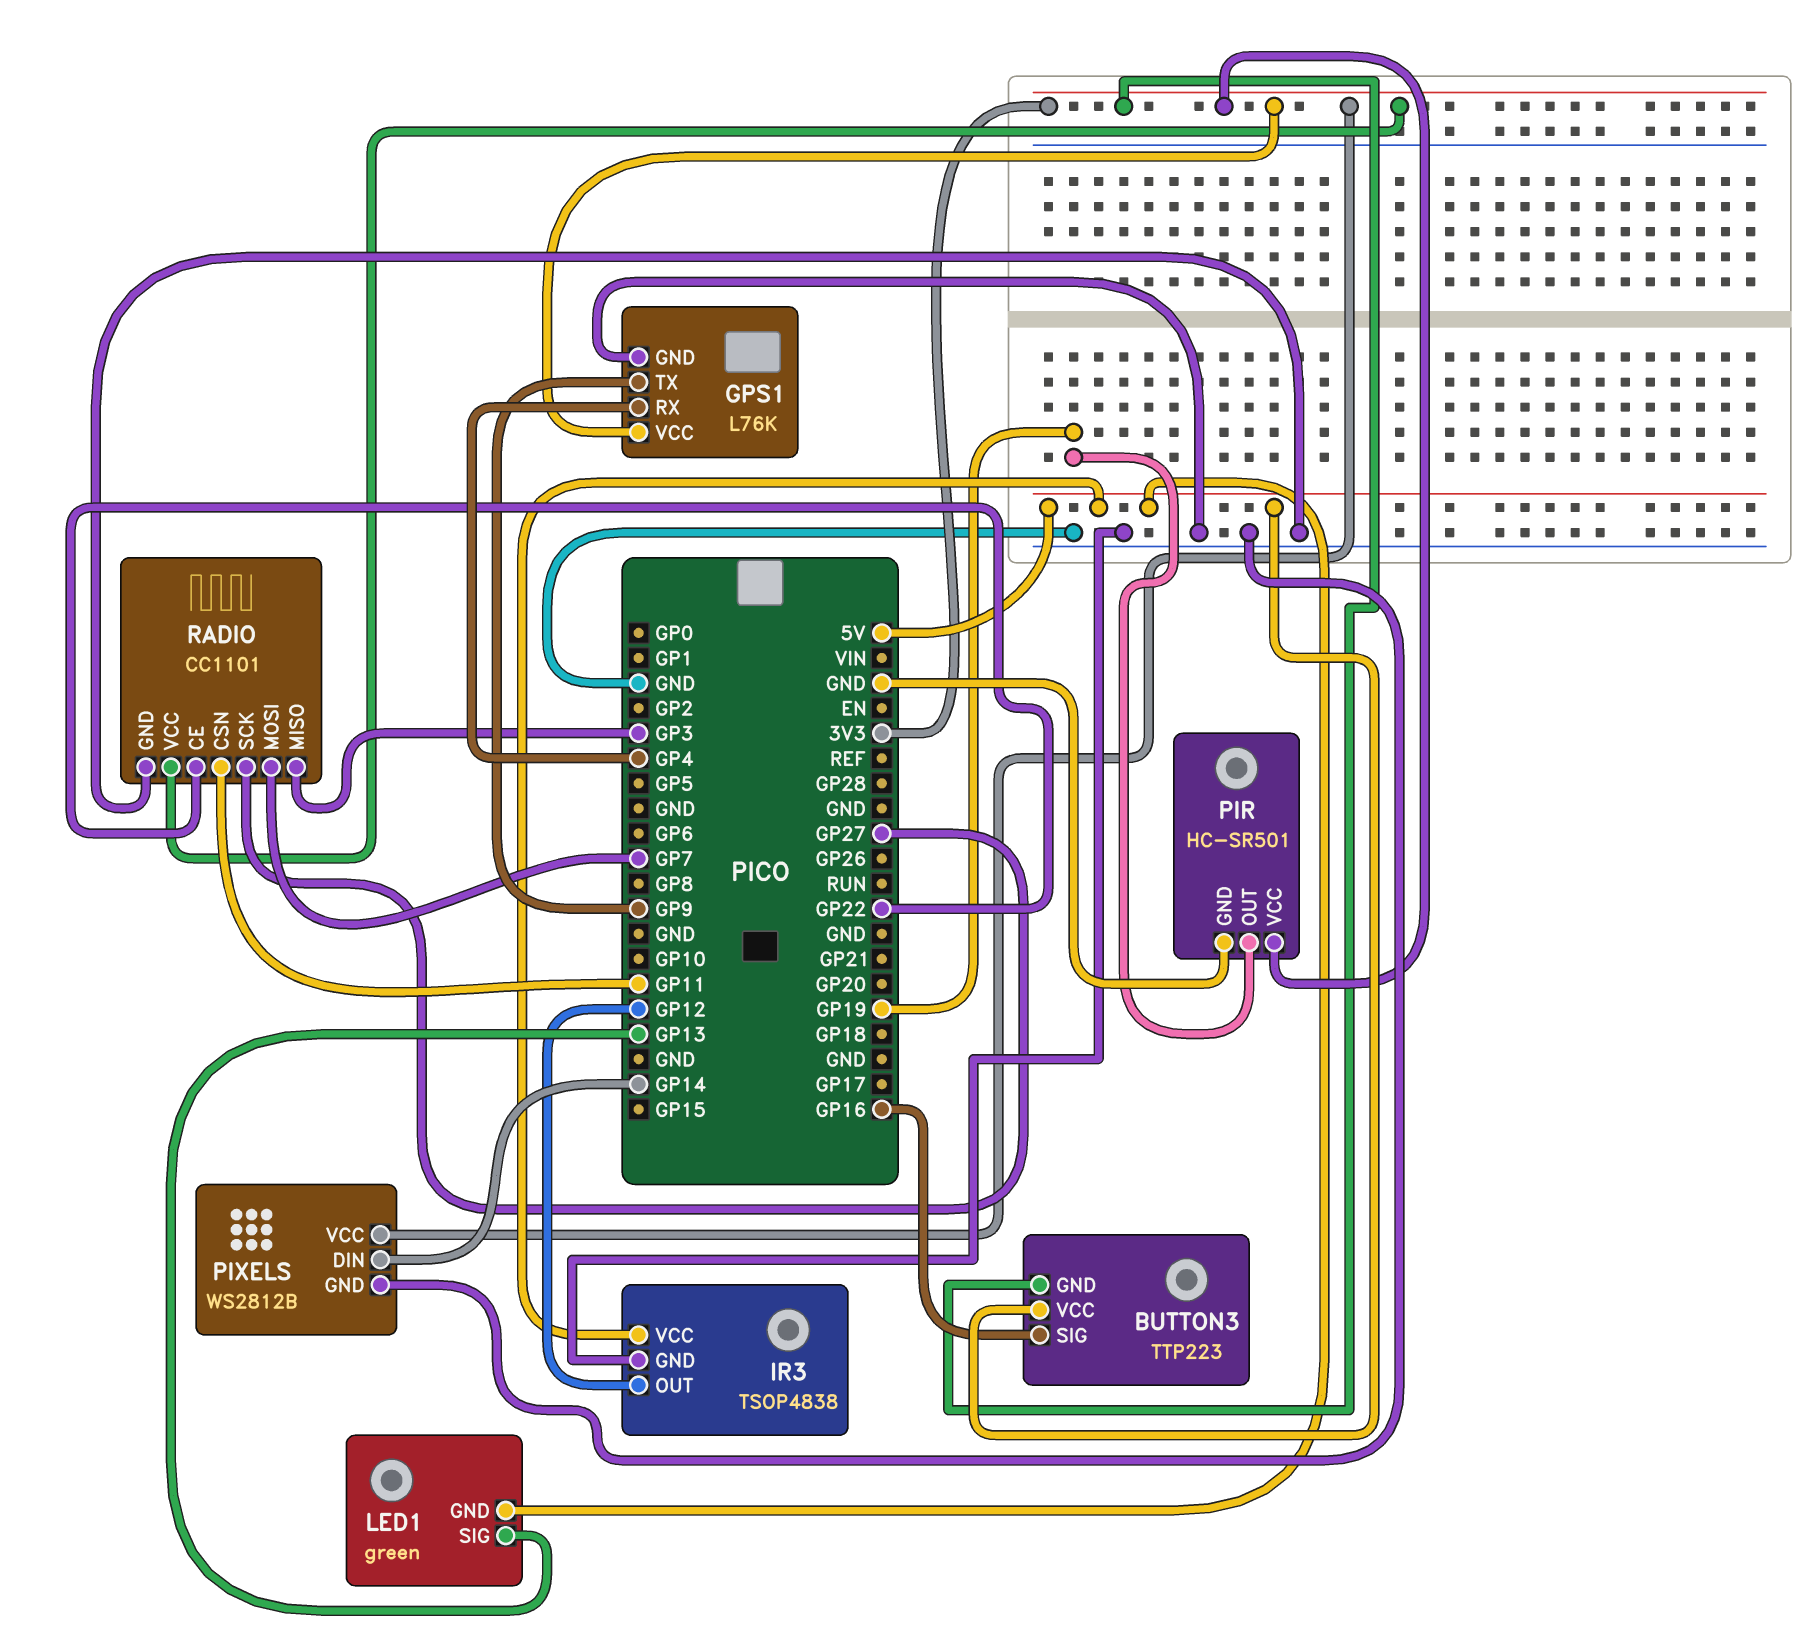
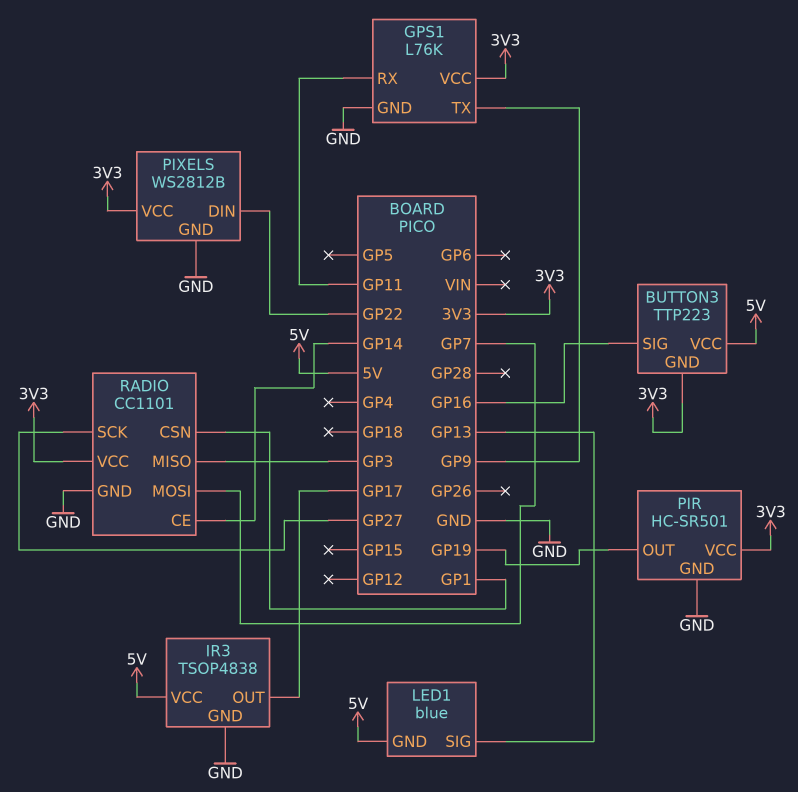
GPS1 pin RX: GP4 -> GP11
IR3 pin OUT: GP12 -> GP17
LED1: green -> blue
PIXELS pin DIN: GP14 -> GP22
RADIO pin CE: GP22 -> GP14
RADIO pin CSN: GP11 -> GP1

